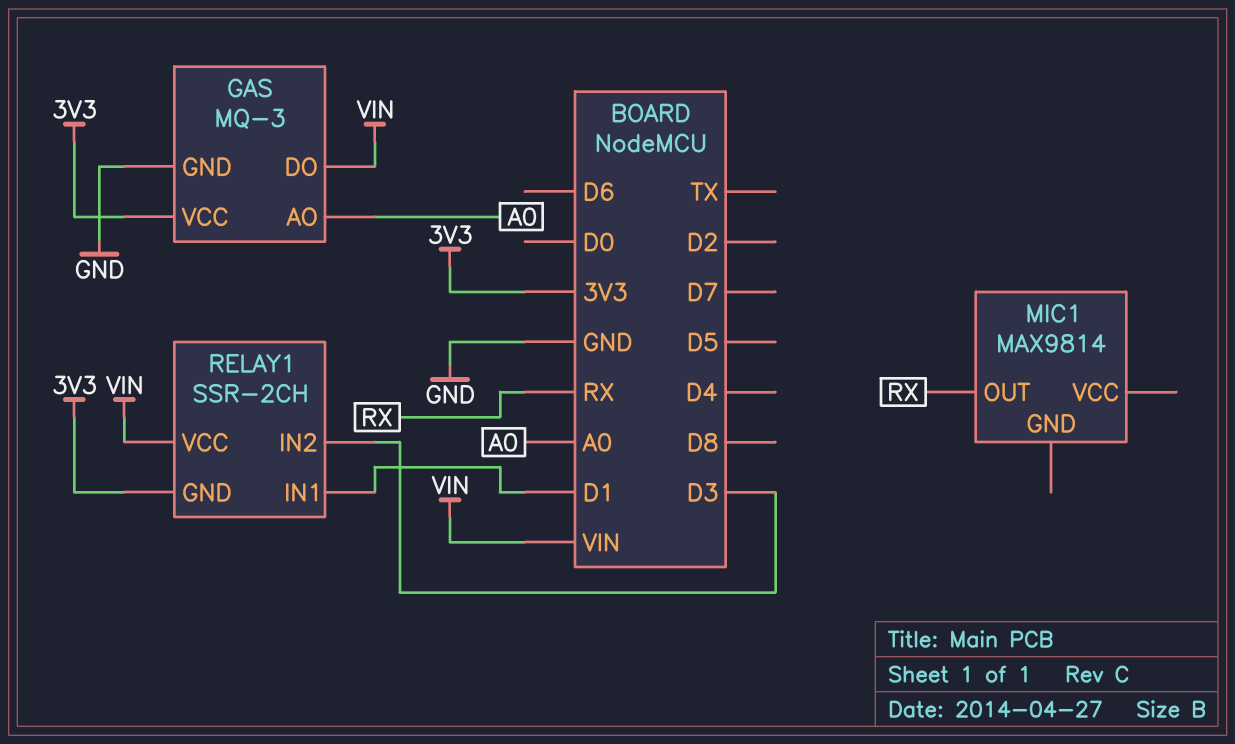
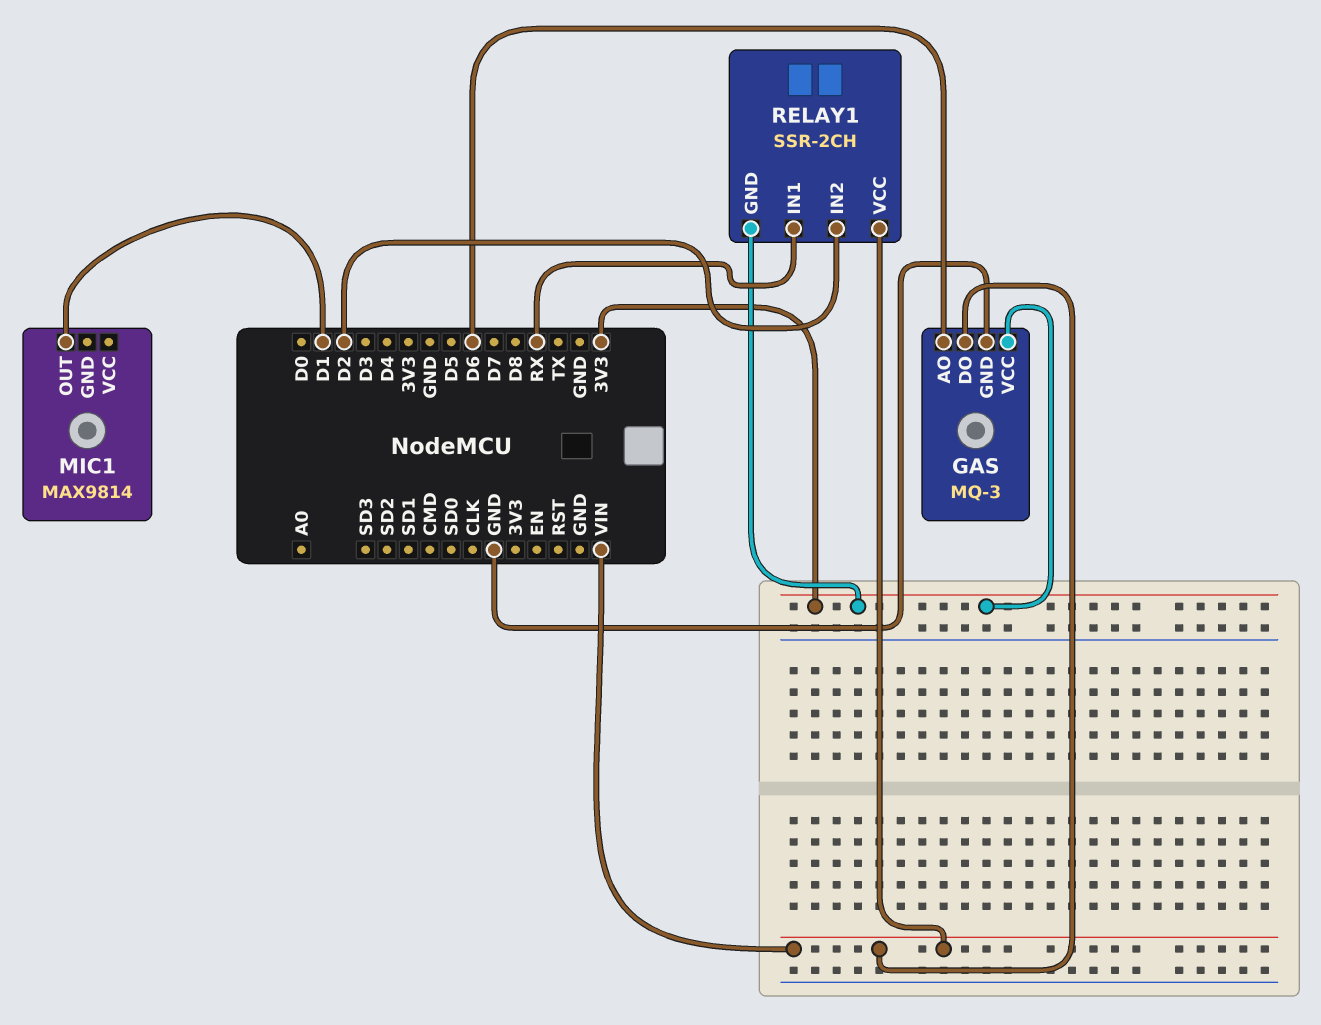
GAS pin AO: A0 -> D6
MIC1 pin OUT: RX -> D1
RELAY1 pin IN1: D1 -> RX
RELAY1 pin IN2: D3 -> D2

